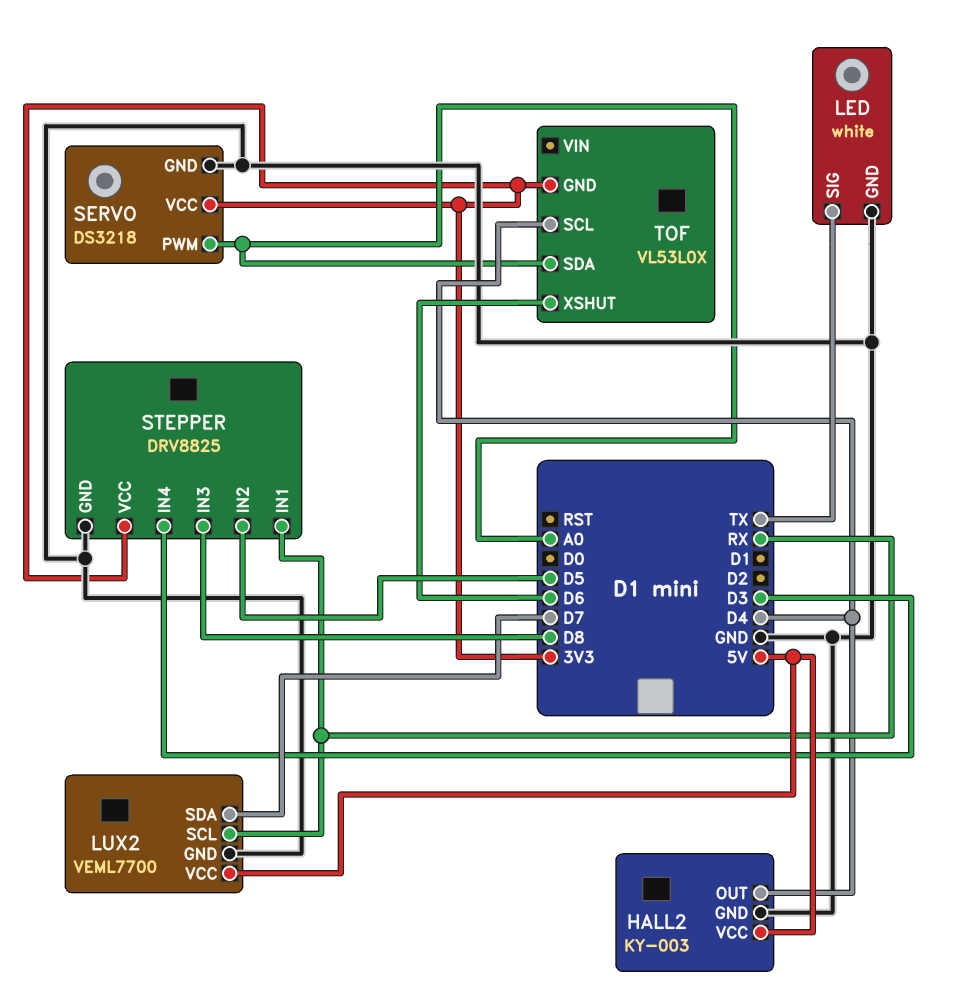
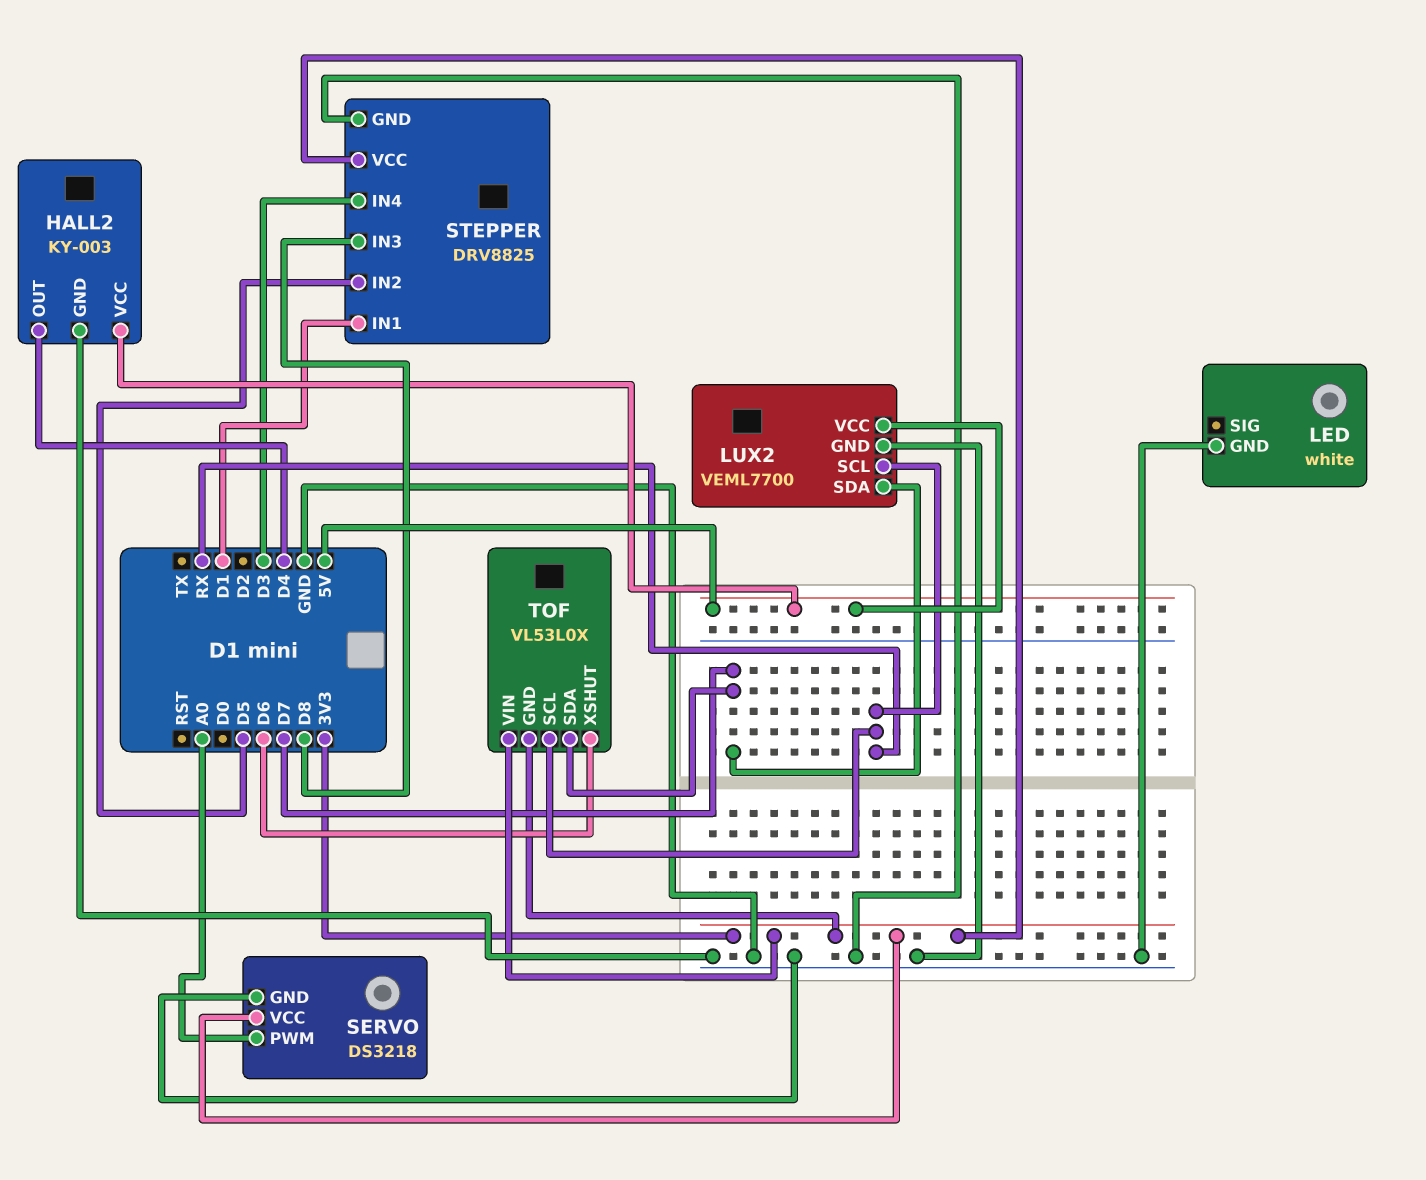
LED pin SIG: TX -> none
STEPPER pin IN1: RX -> D1
TOF pin SCL: D4 -> RX
TOF pin SDA: A0 -> D7
TOF pin VIN: none -> 3V3

